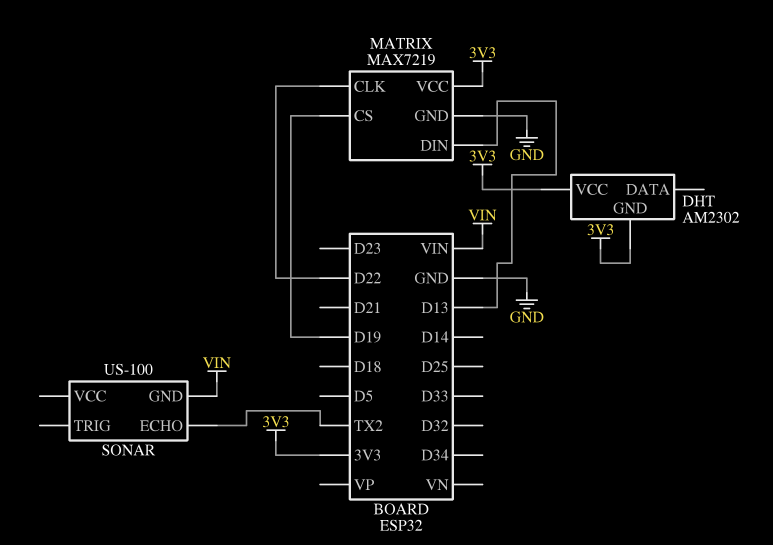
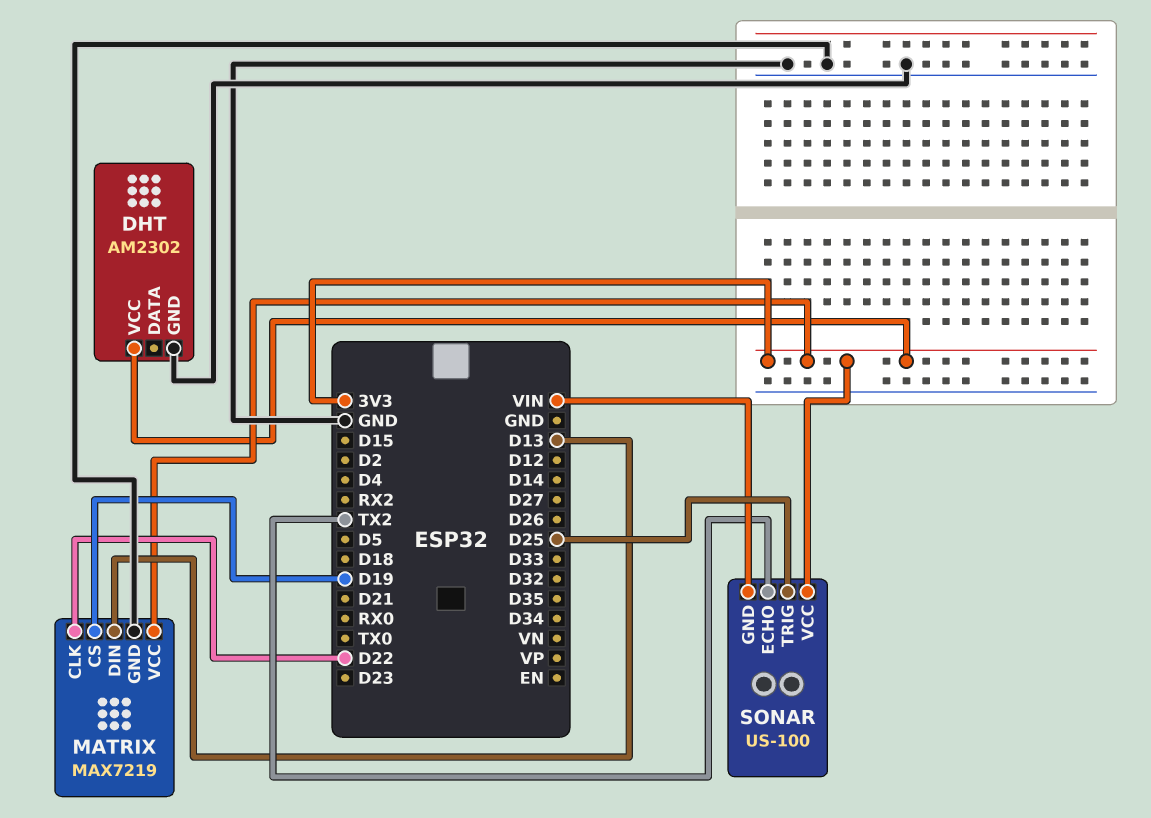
DHT pin GND: 3V3 -> GND
SONAR pin TRIG: none -> D25
SONAR pin VCC: none -> 3V3

